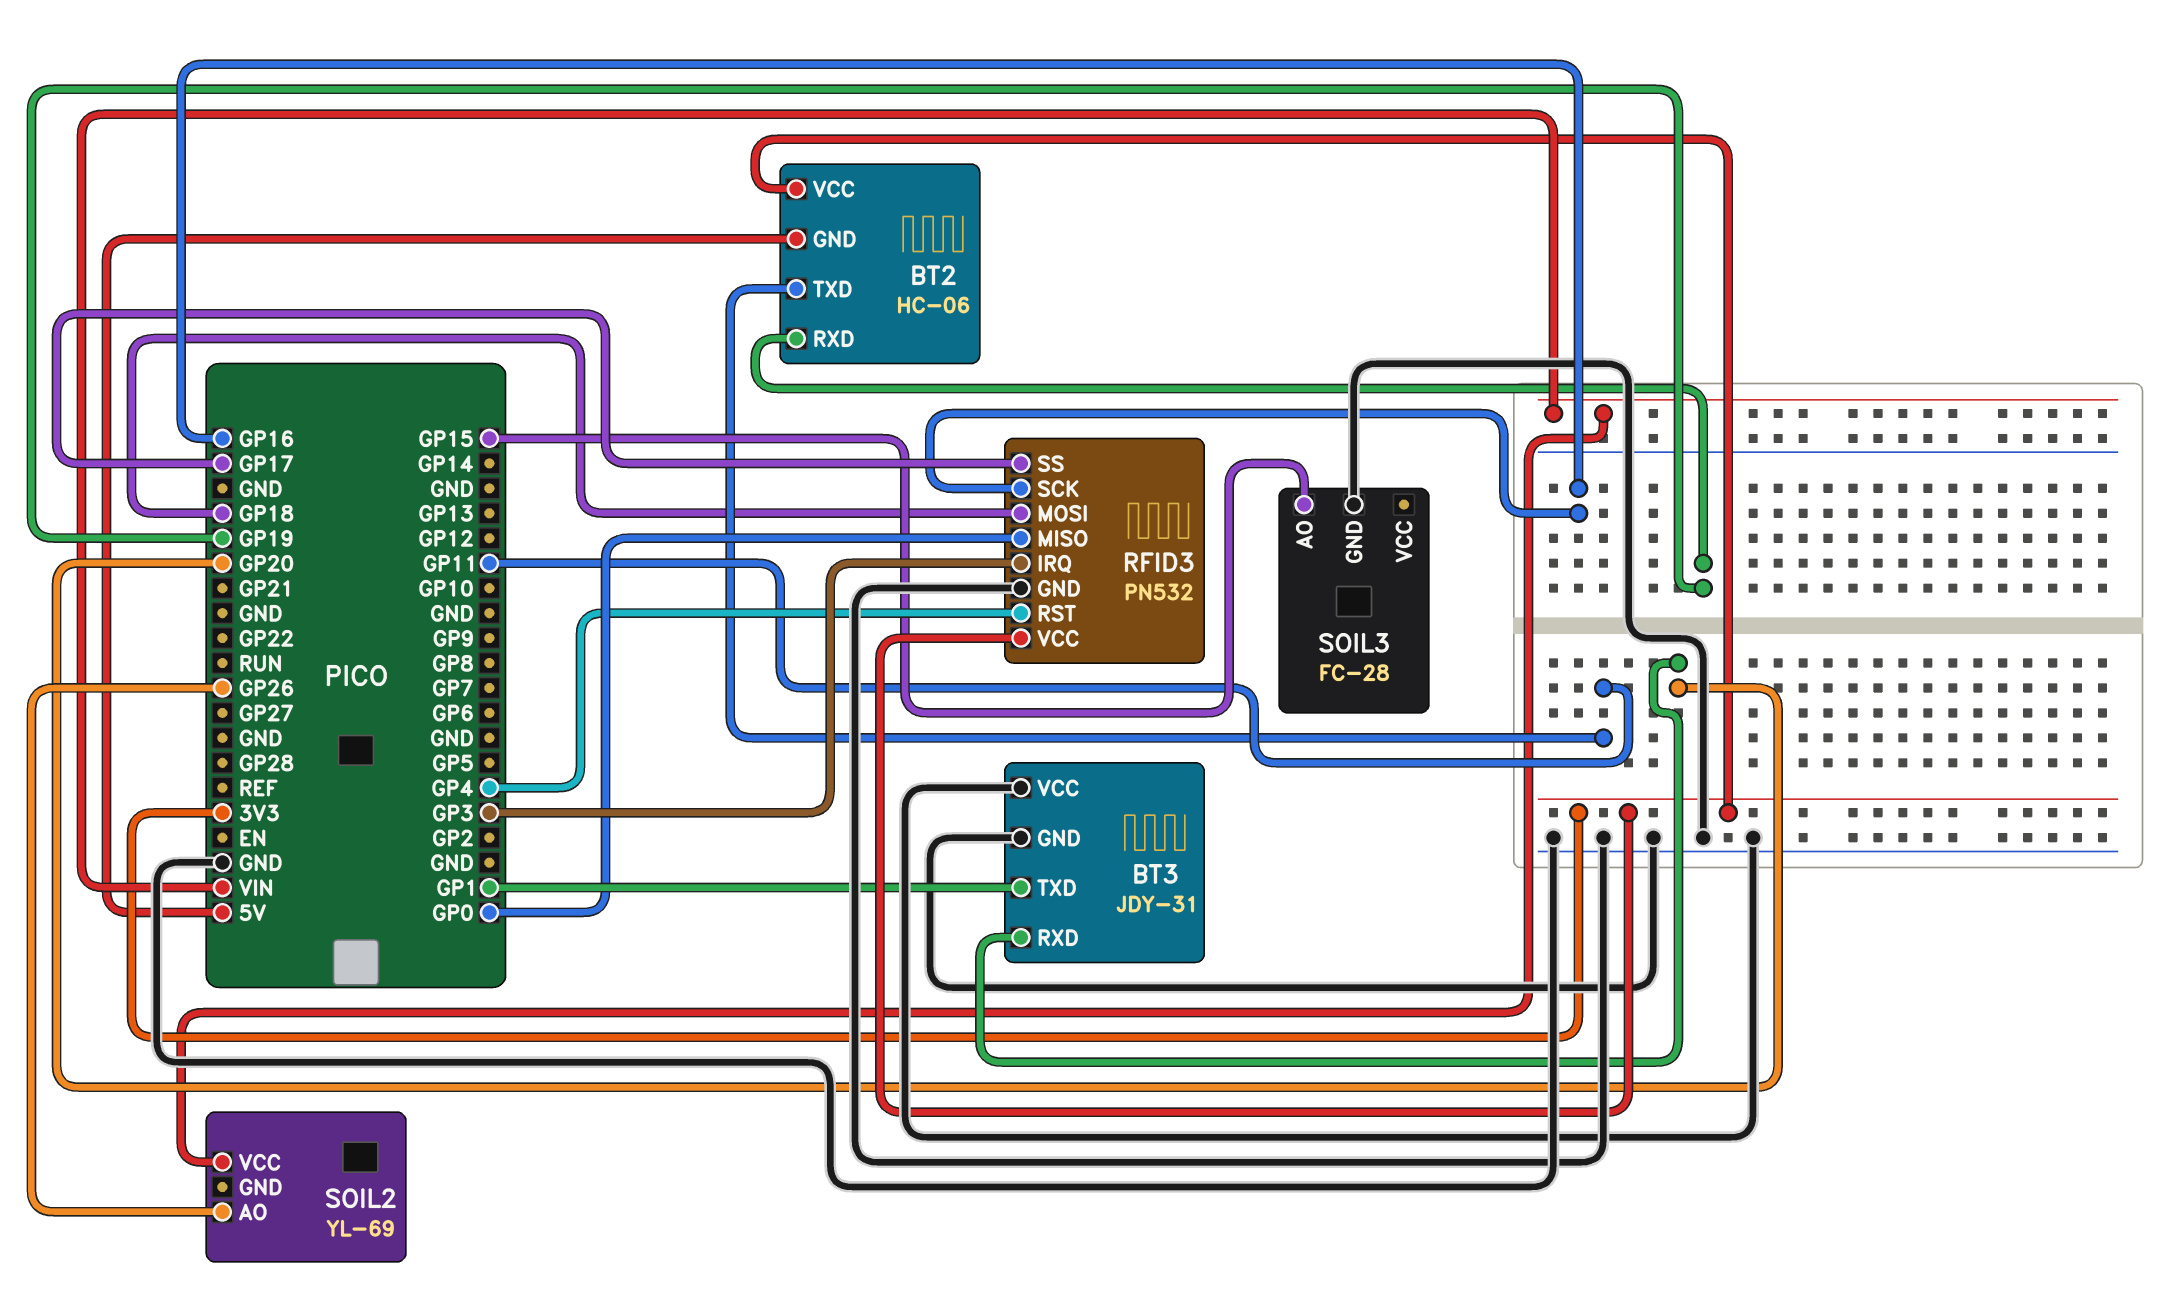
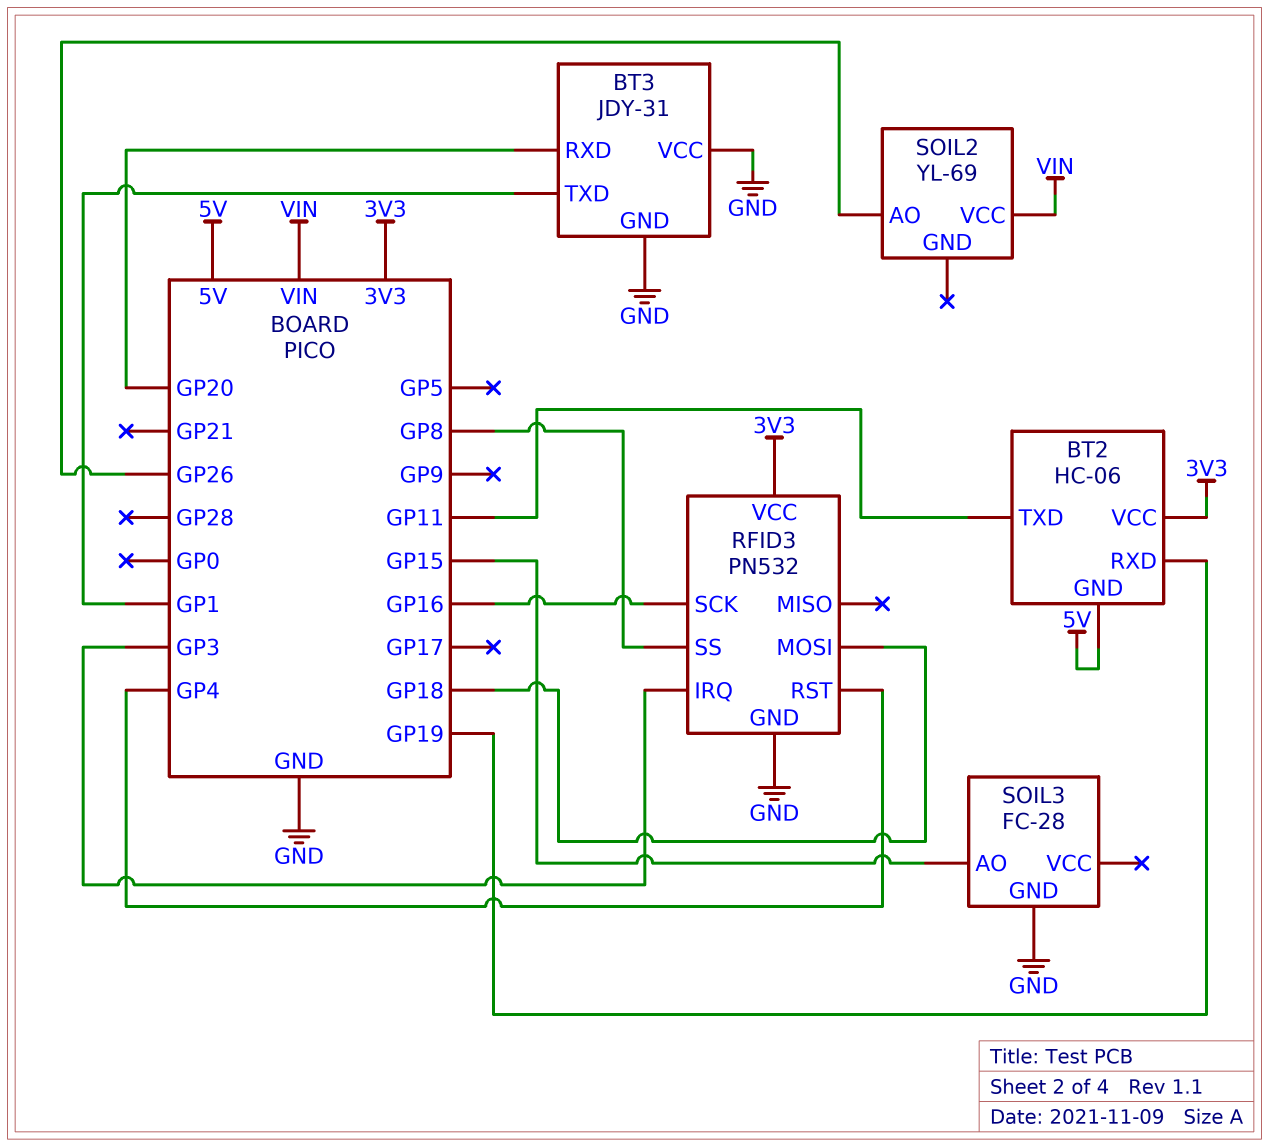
RFID3 pin MISO: GP0 -> none
RFID3 pin SS: GP17 -> GP8

